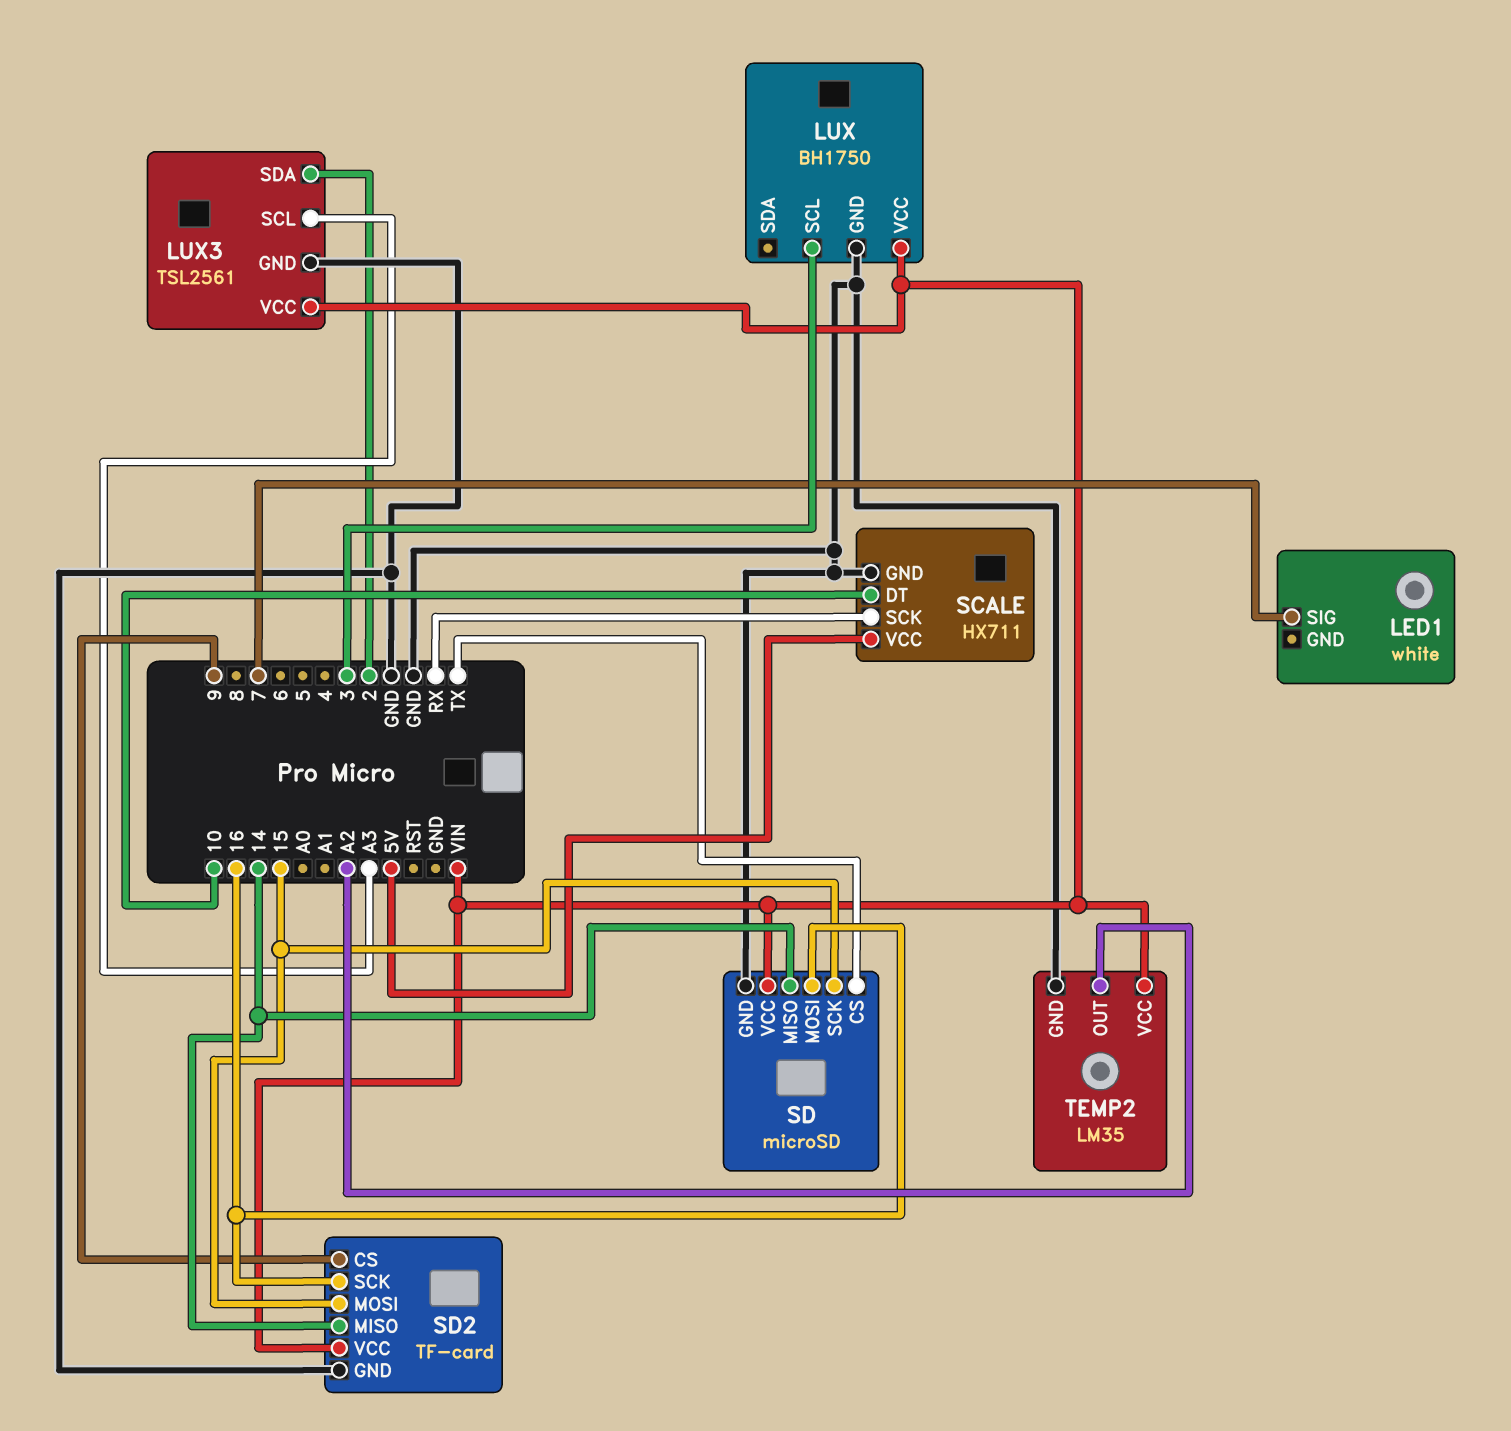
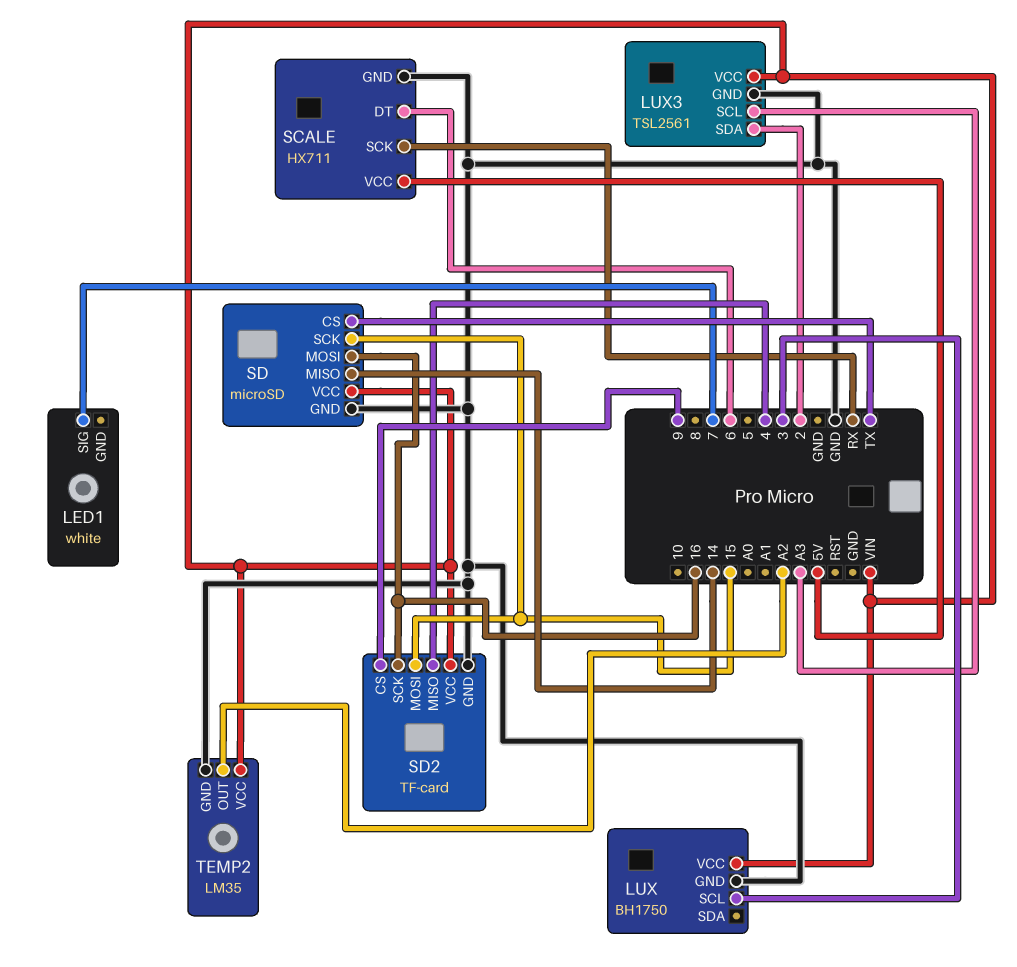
SCALE pin DT: 10 -> 6
SD2 pin MISO: 14 -> 4

